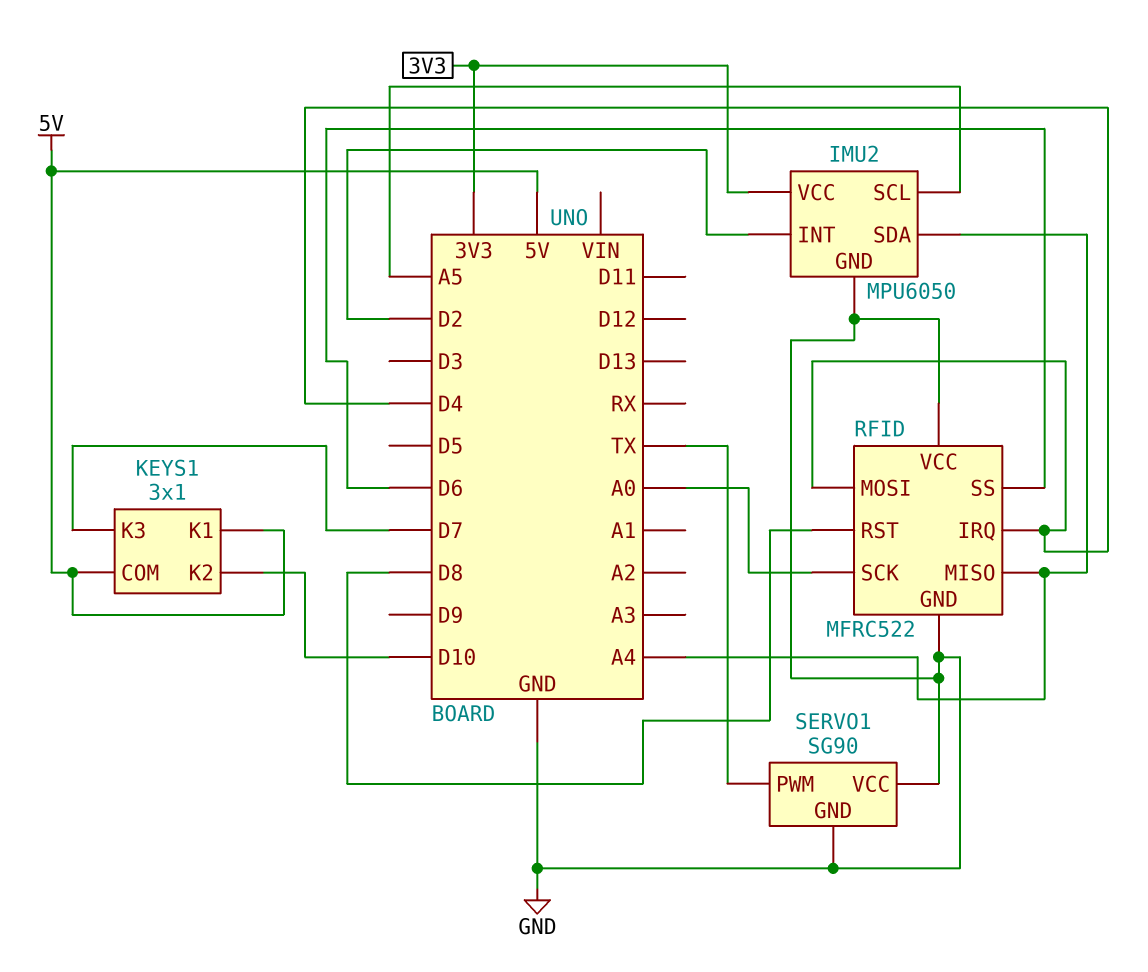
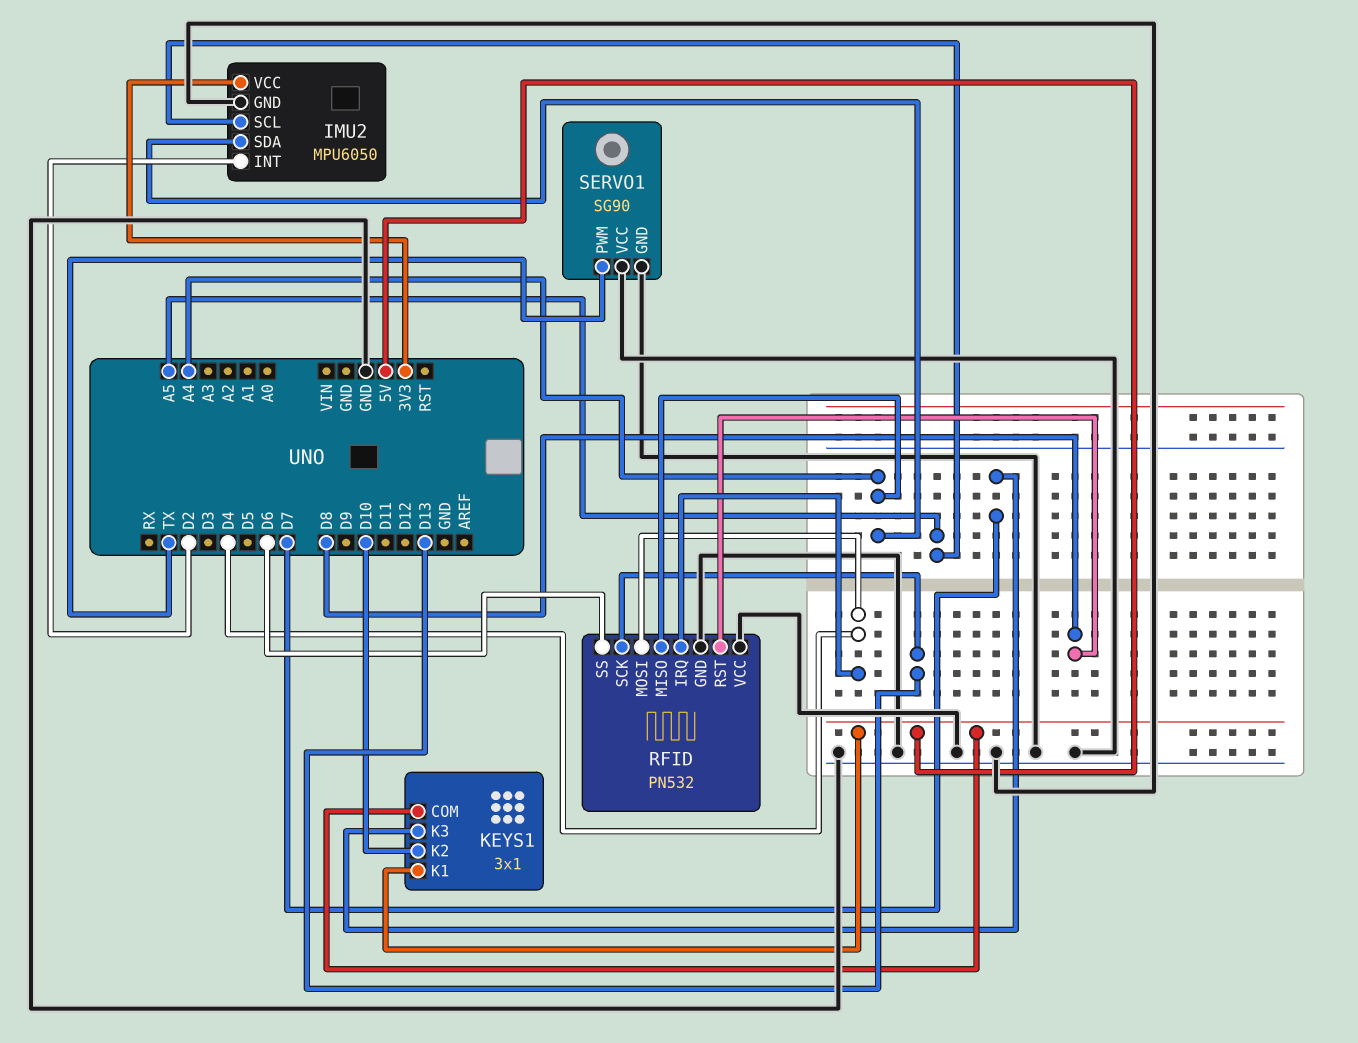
RFID: MFRC522 -> PN532
RFID pin SCK: A0 -> D13

